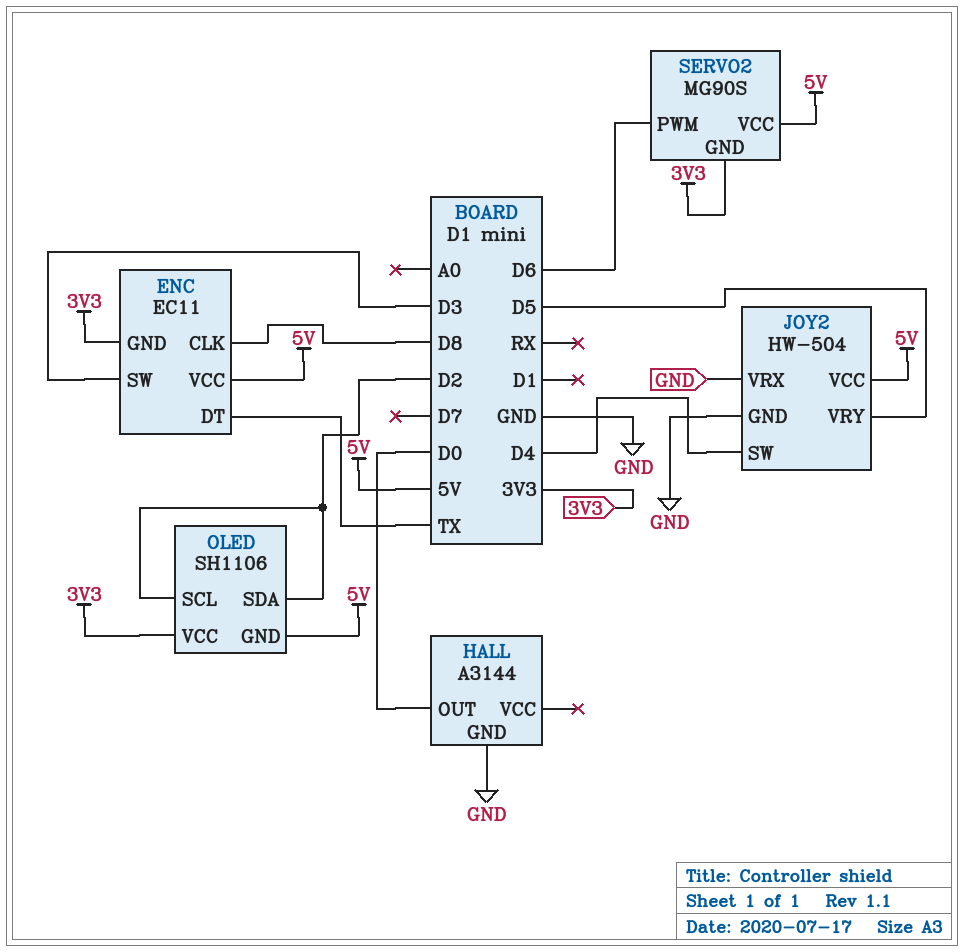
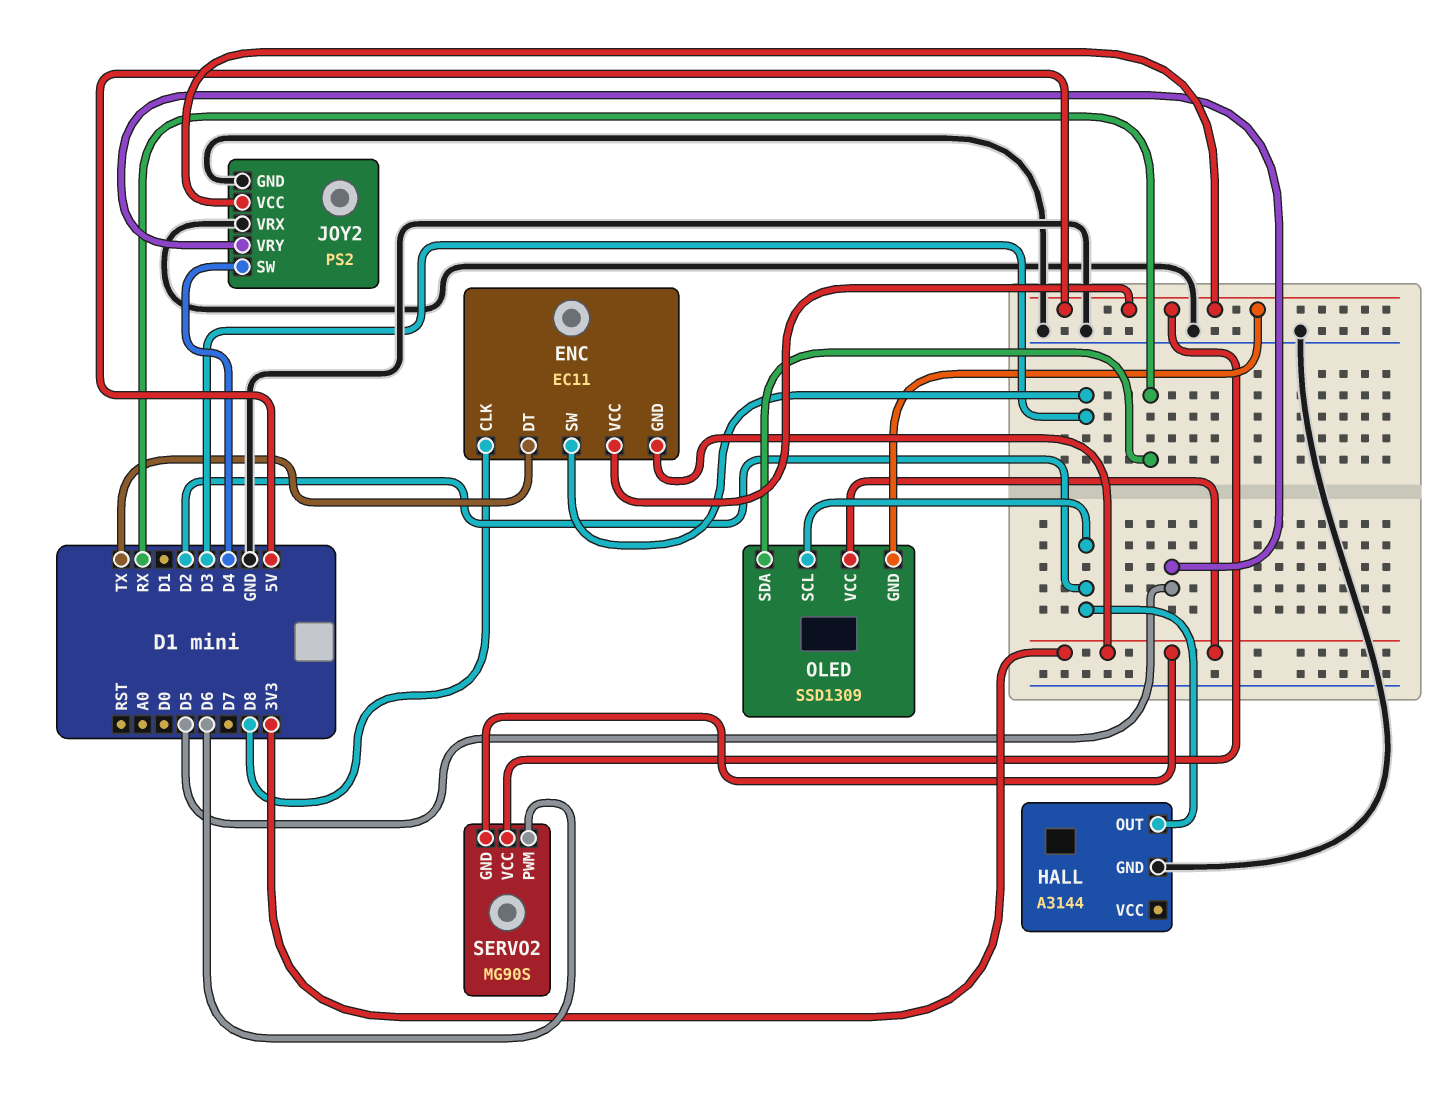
HALL pin OUT: D0 -> D2
JOY2: HW-504 -> PS2
OLED: SH1106 -> SSD1309
OLED pin SDA: D2 -> RX

